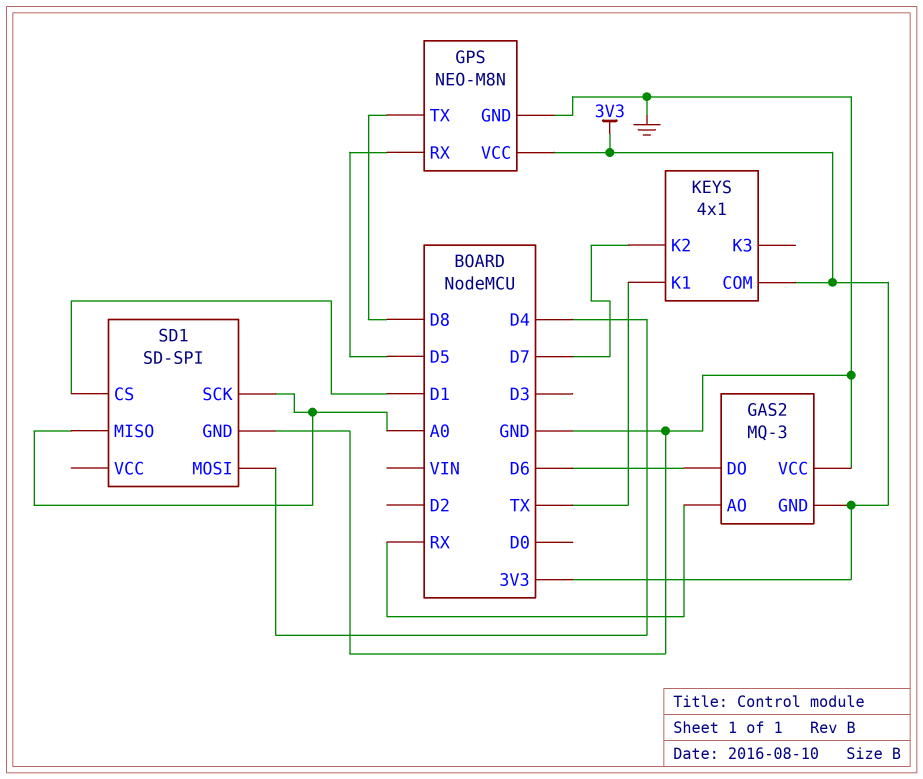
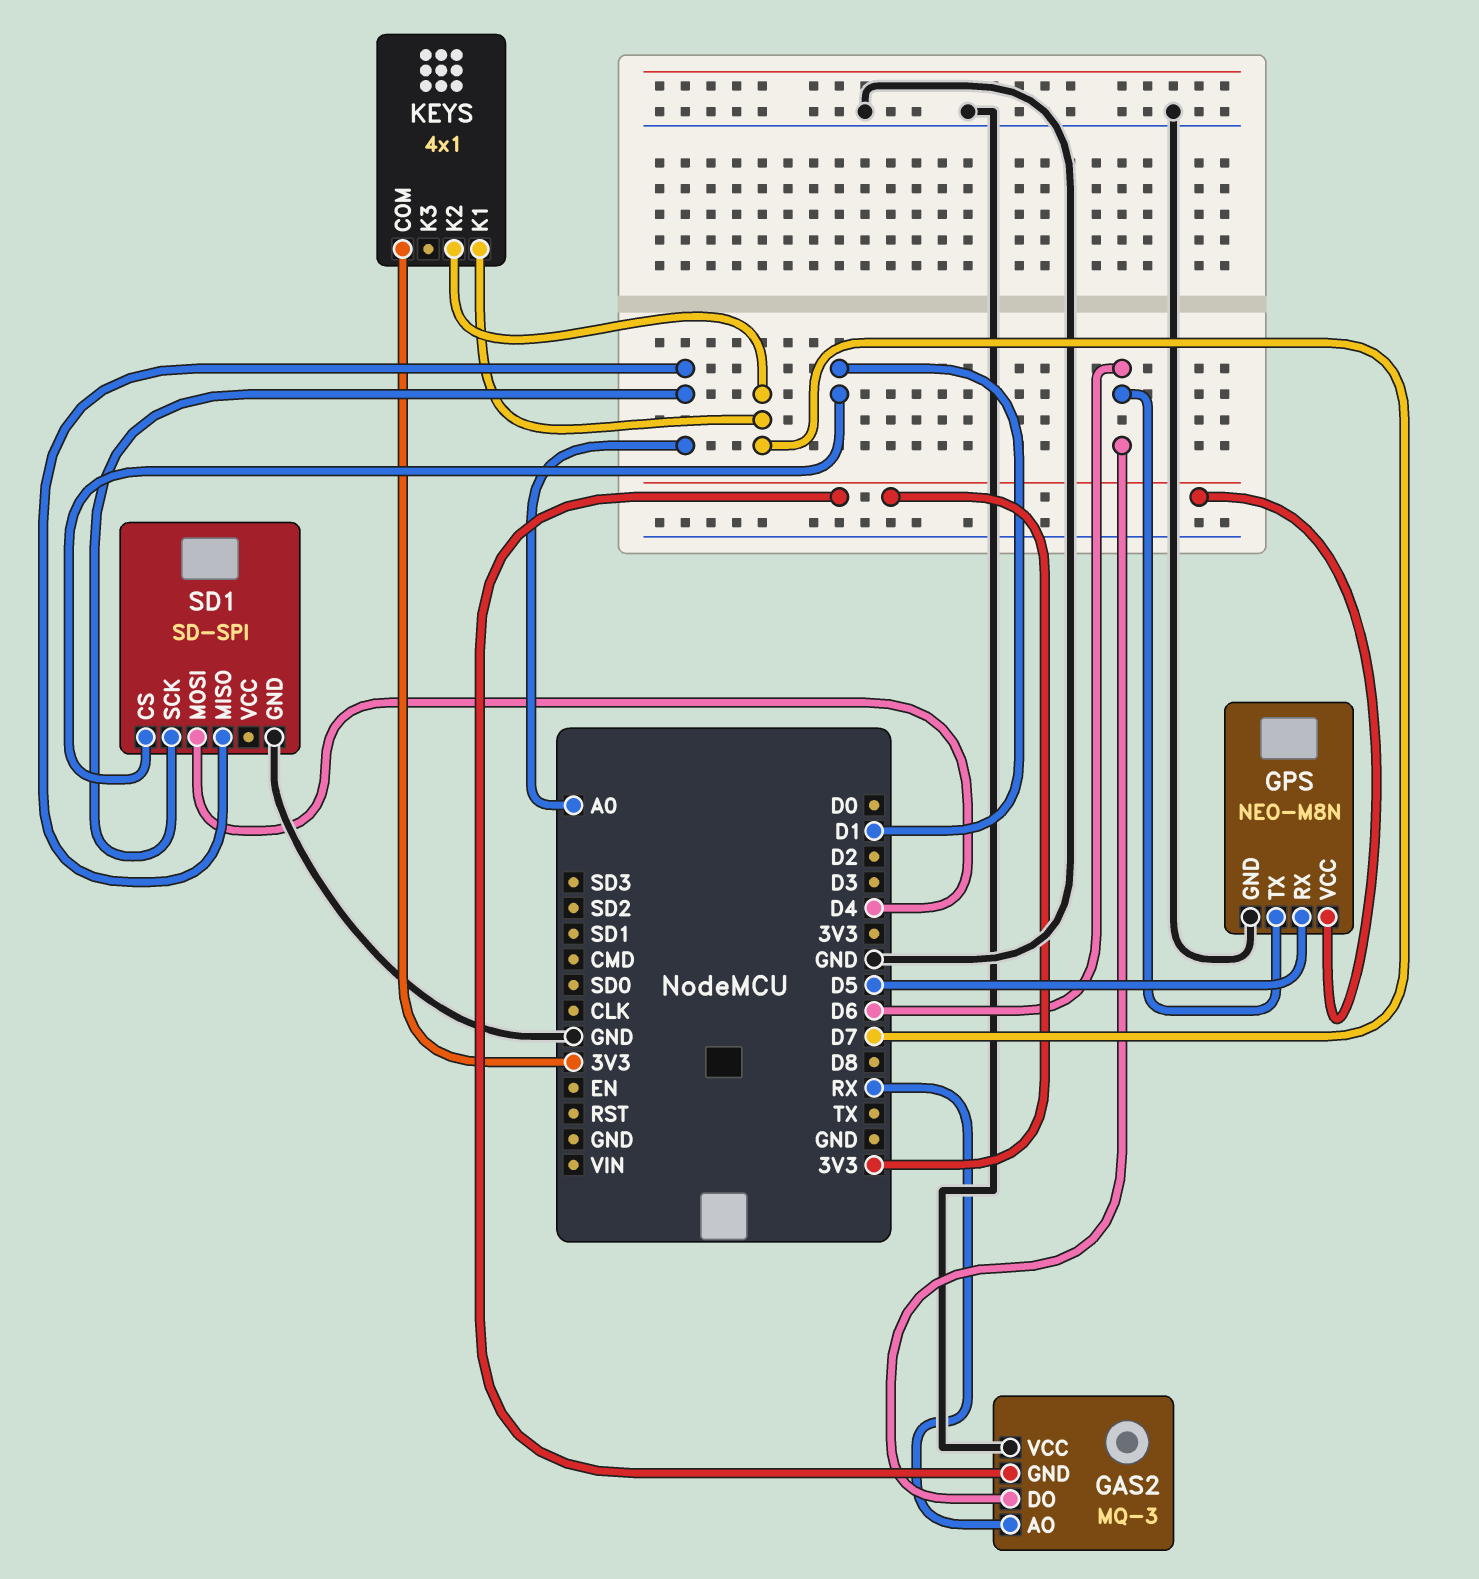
GPS pin TX: D8 -> D6
KEYS pin K1: TX -> D7

